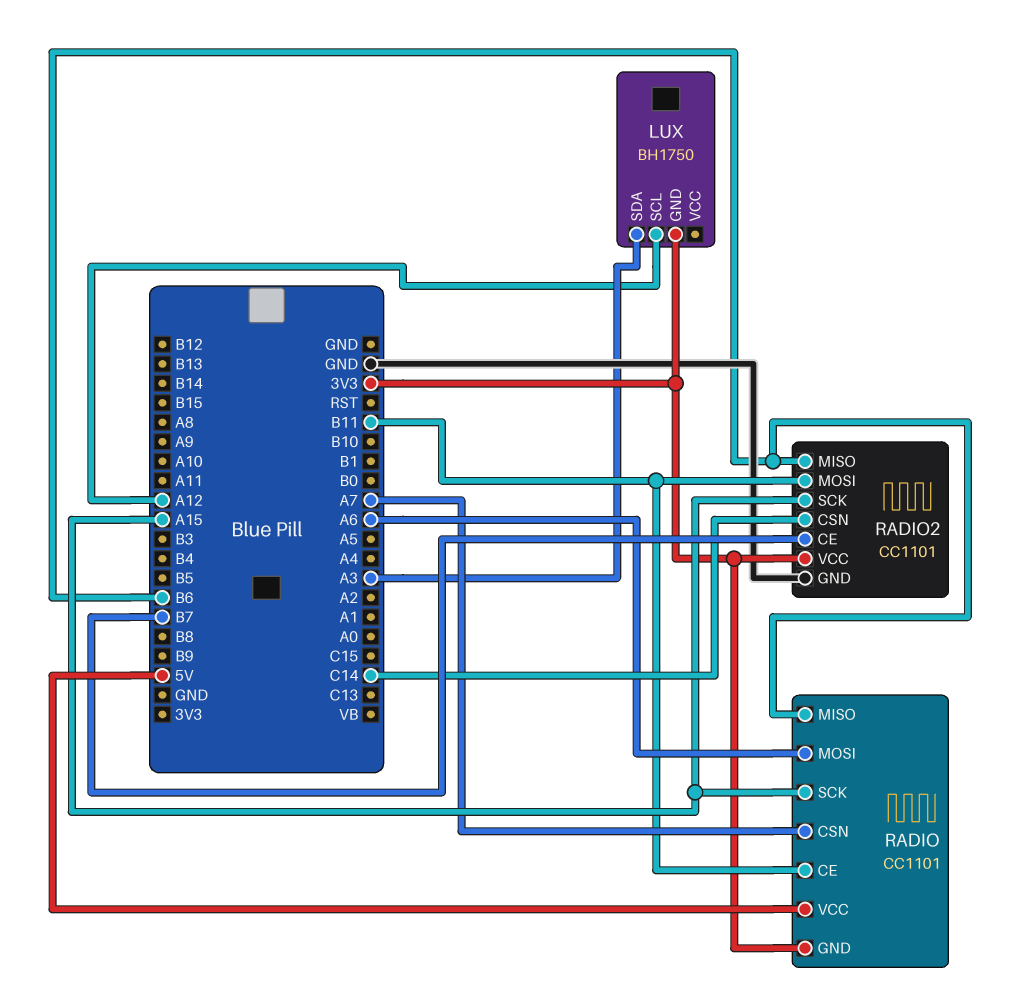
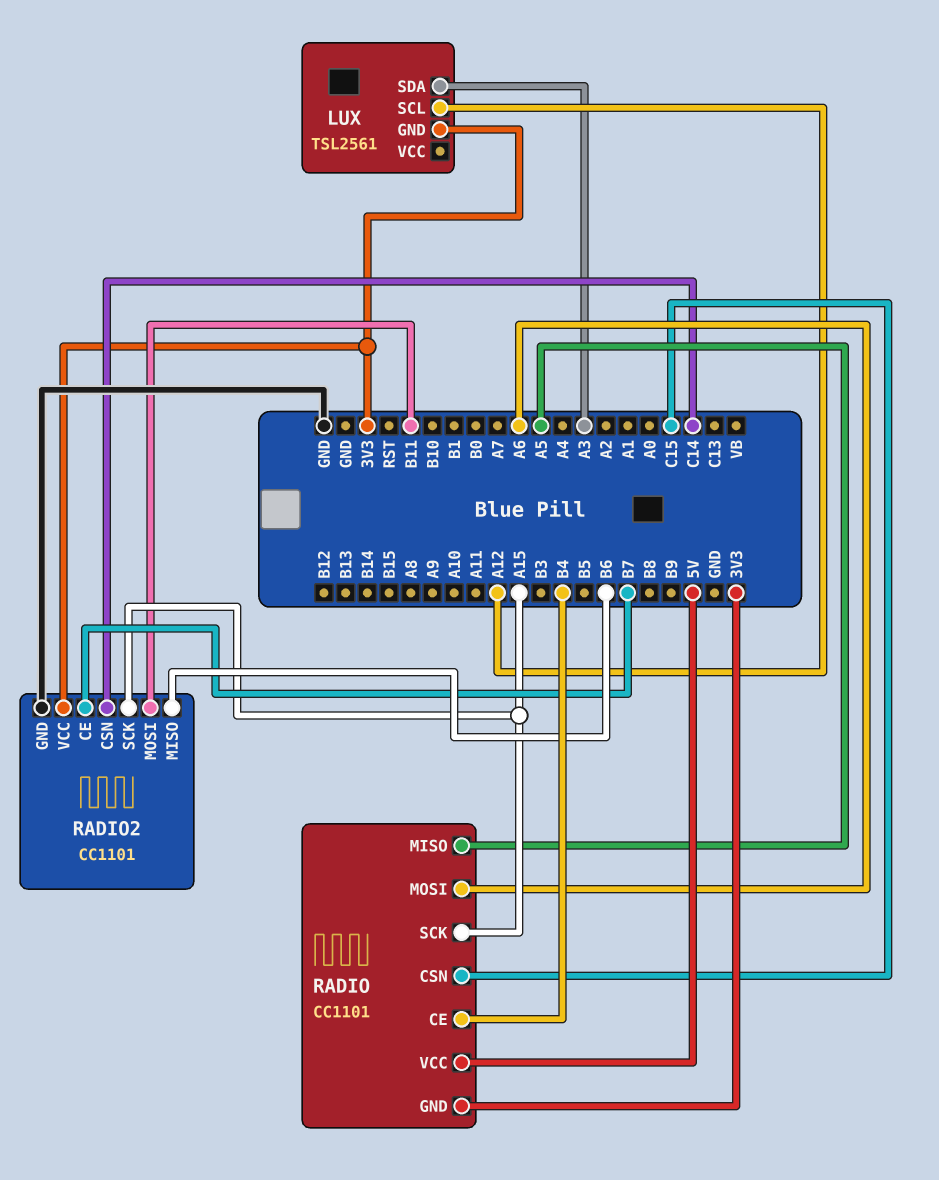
LUX: BH1750 -> TSL2561
RADIO pin CE: B11 -> B4
RADIO pin CSN: A7 -> C15
RADIO pin MISO: B6 -> A5

